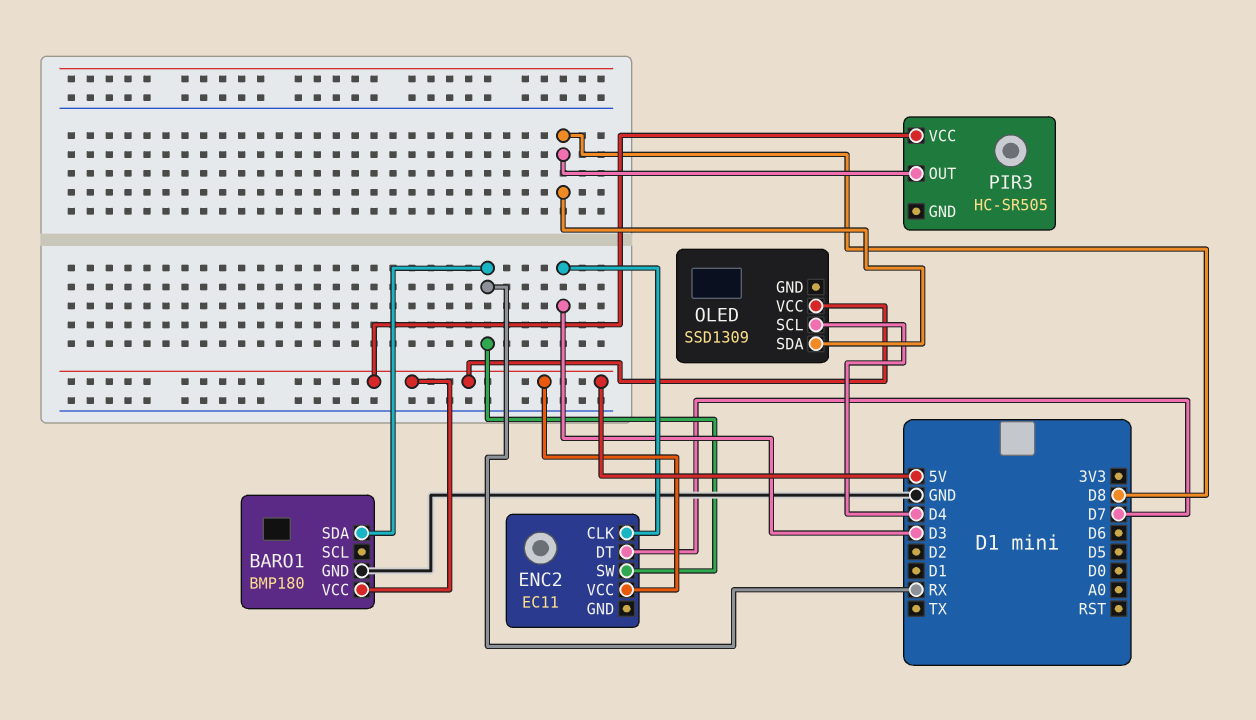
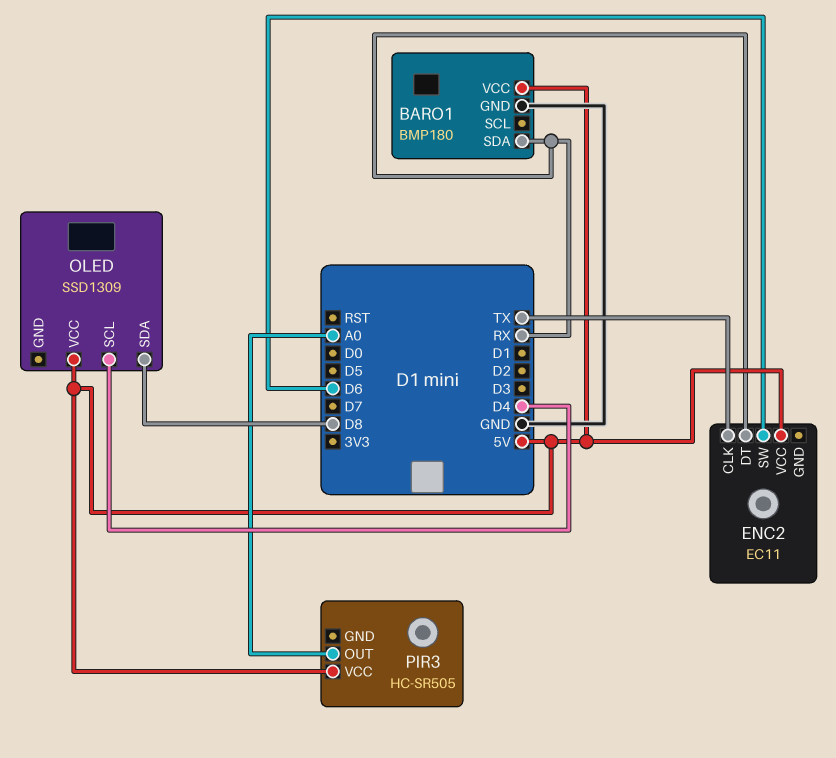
ENC2 pin CLK: D3 -> TX
ENC2 pin DT: D7 -> RX
ENC2 pin SW: RX -> D6
PIR3 pin OUT: D8 -> A0

